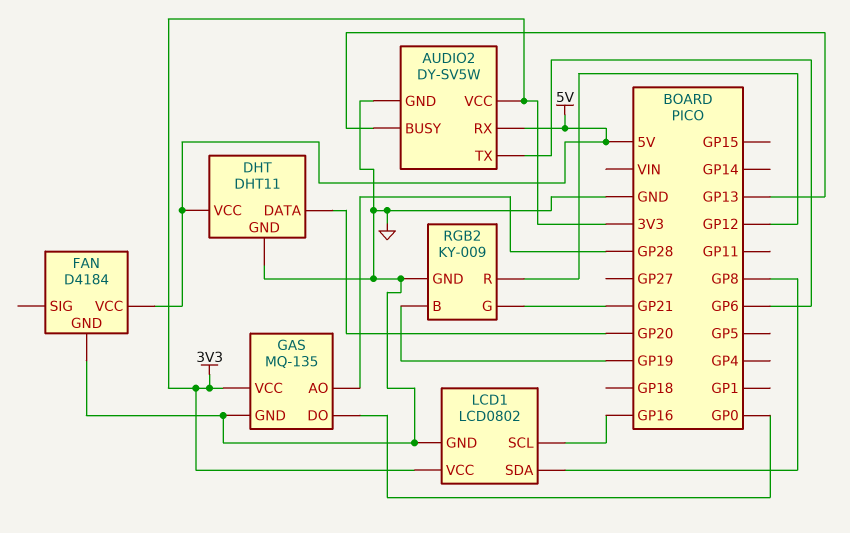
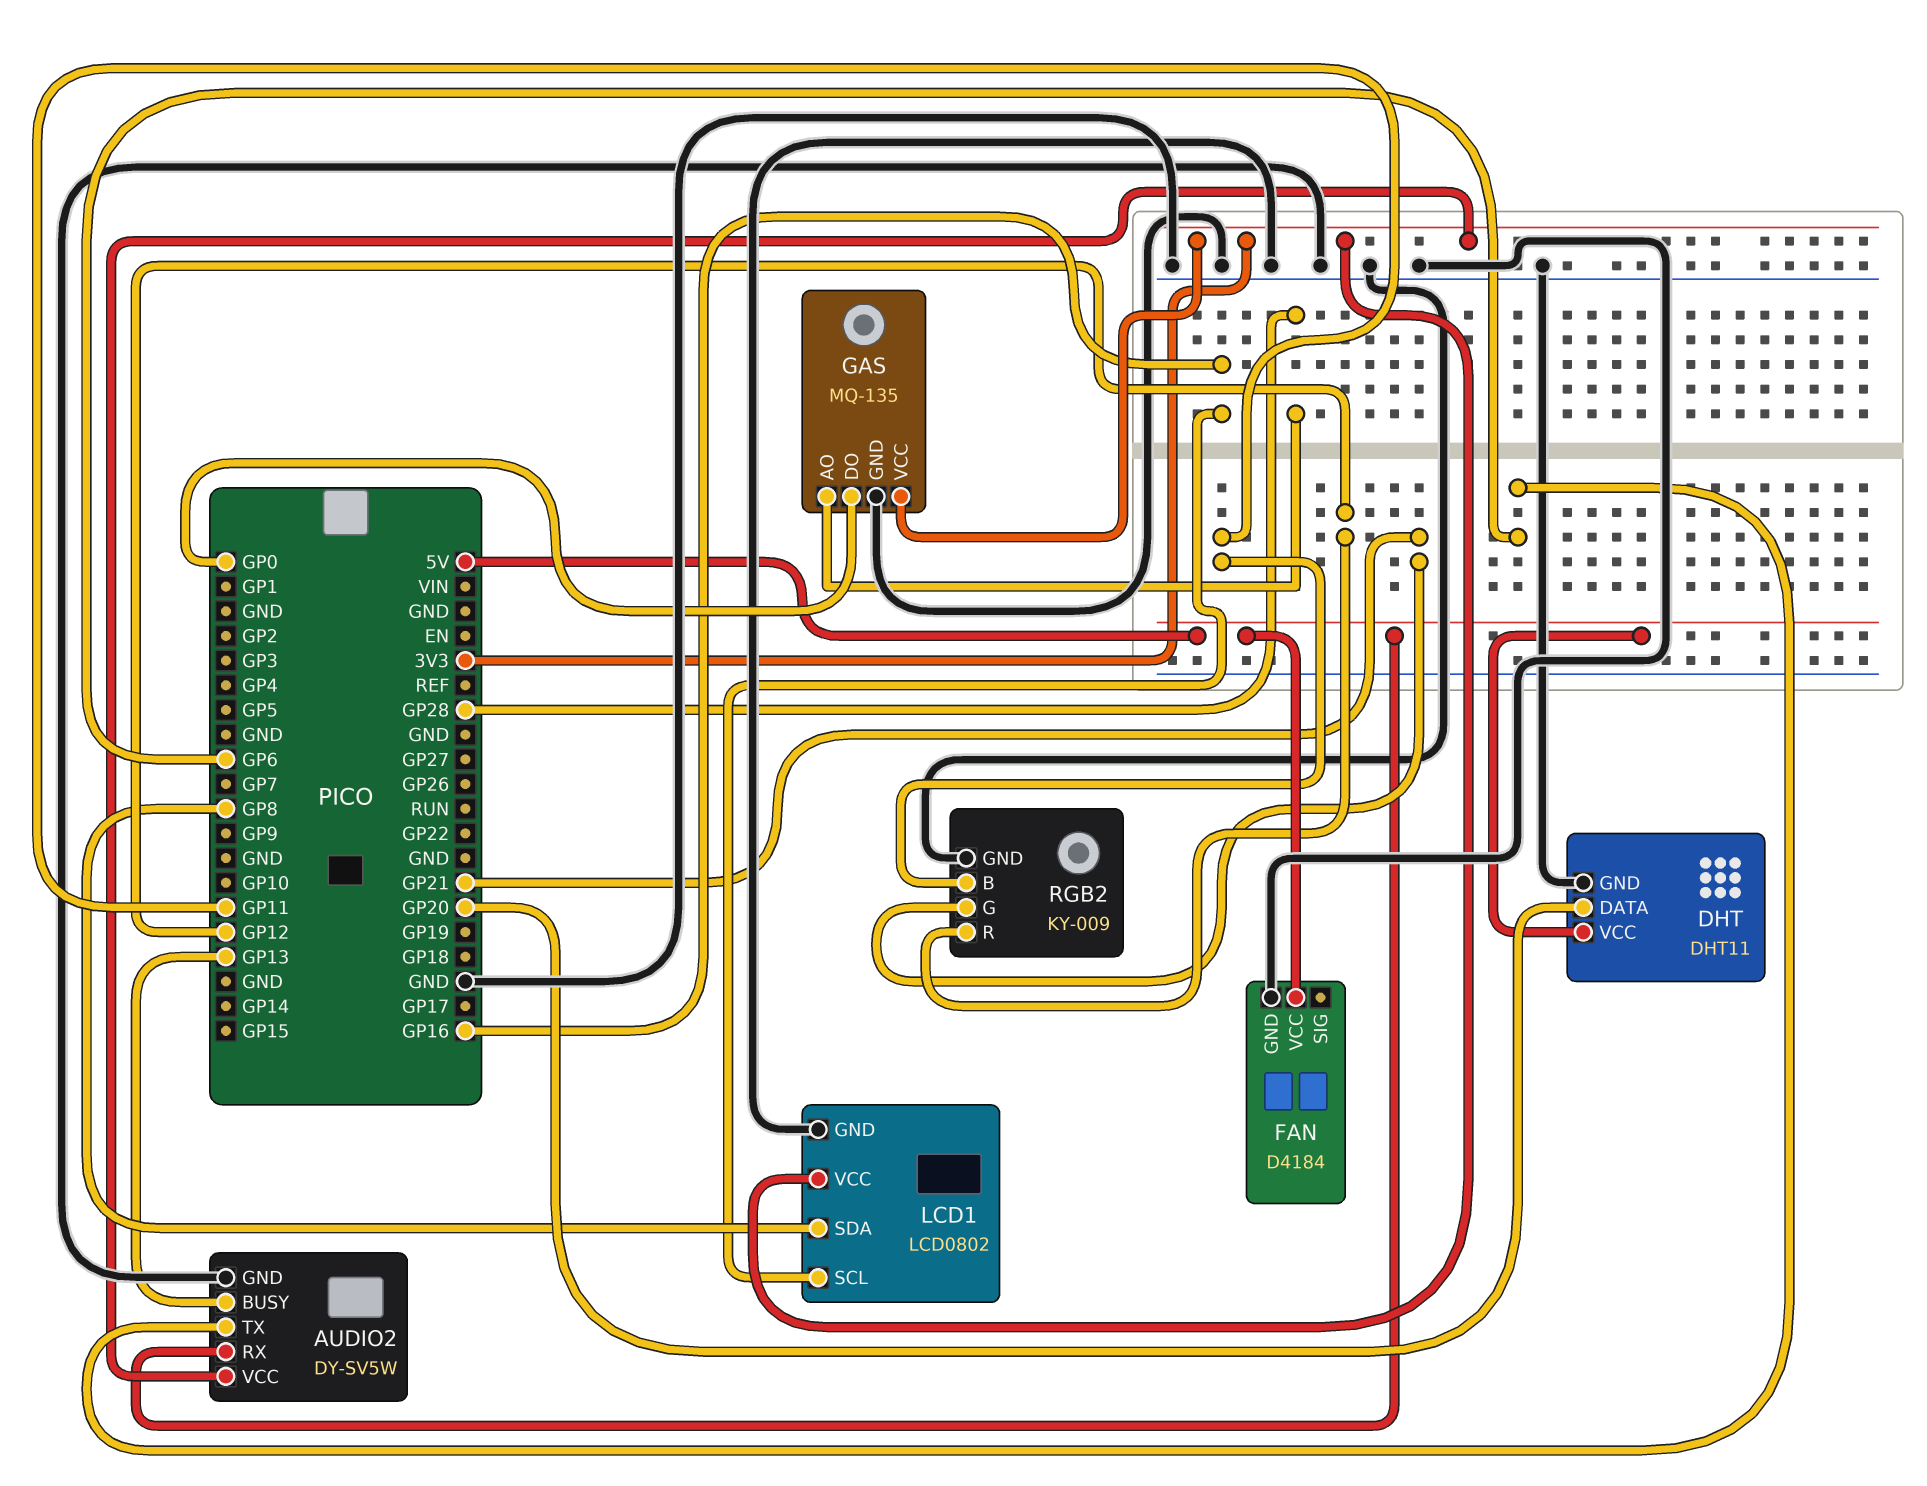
RGB2 pin B: GP19 -> GP11

